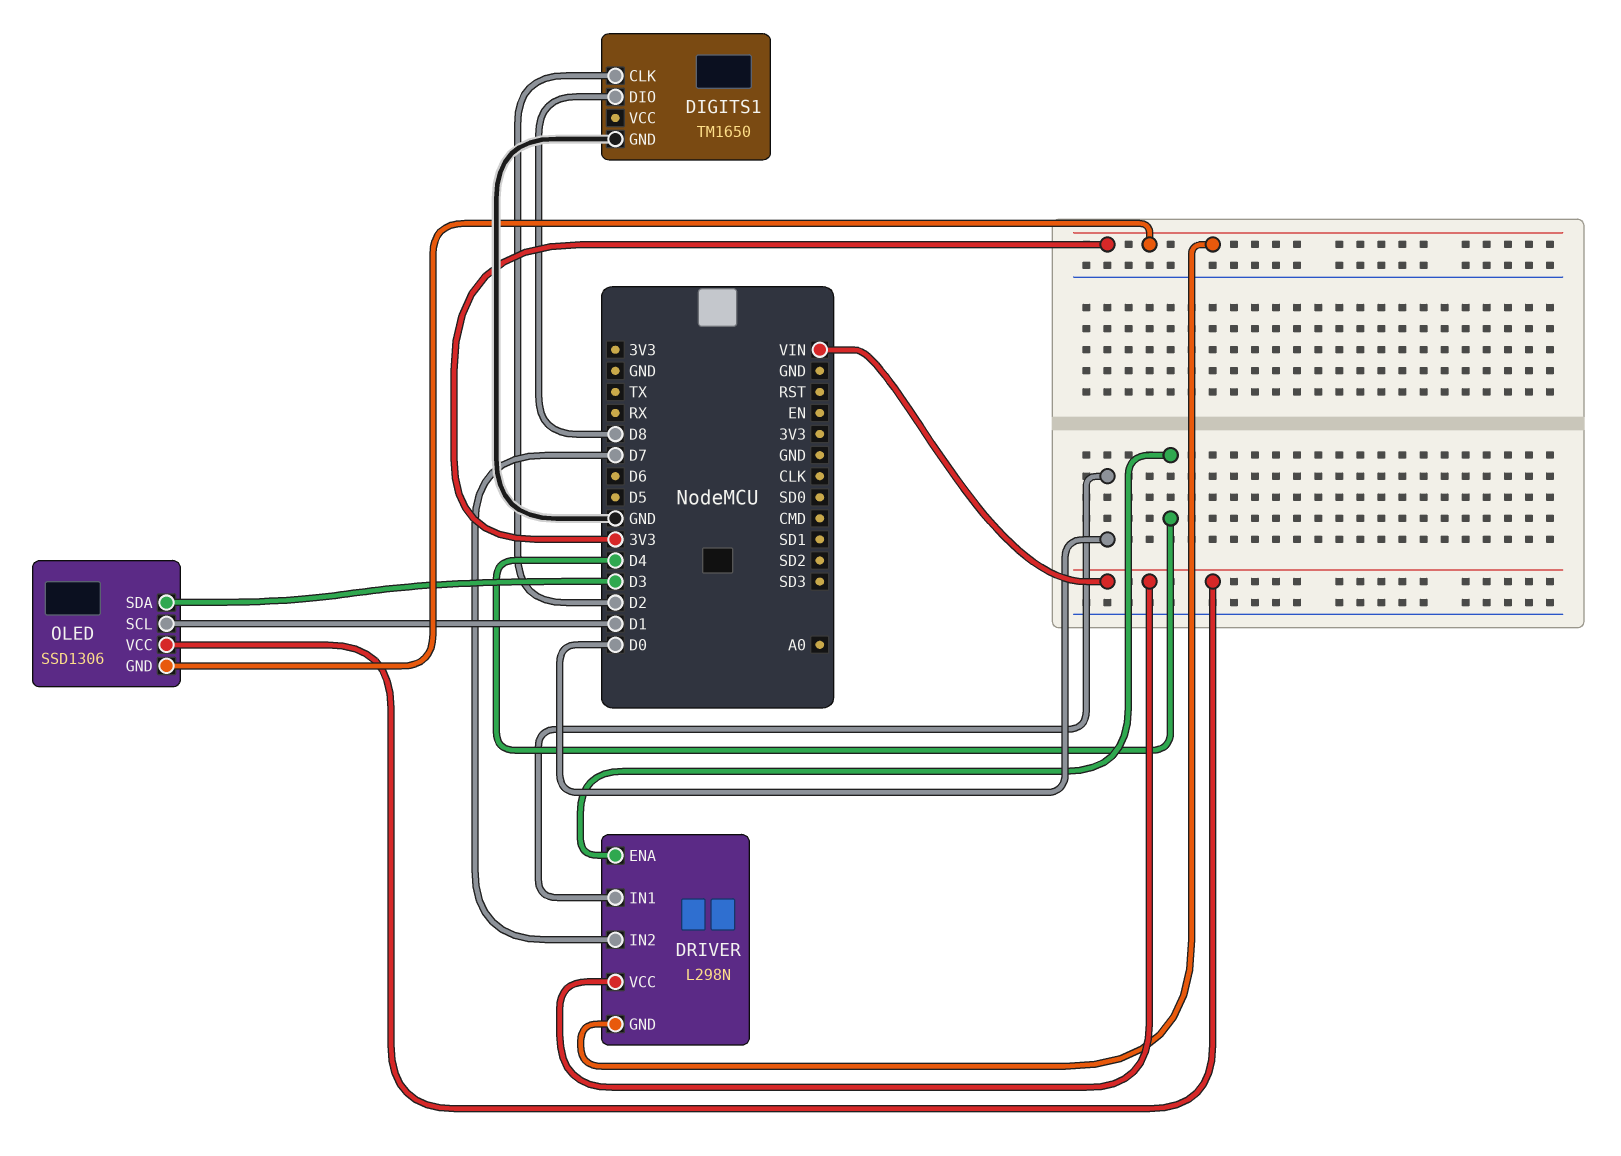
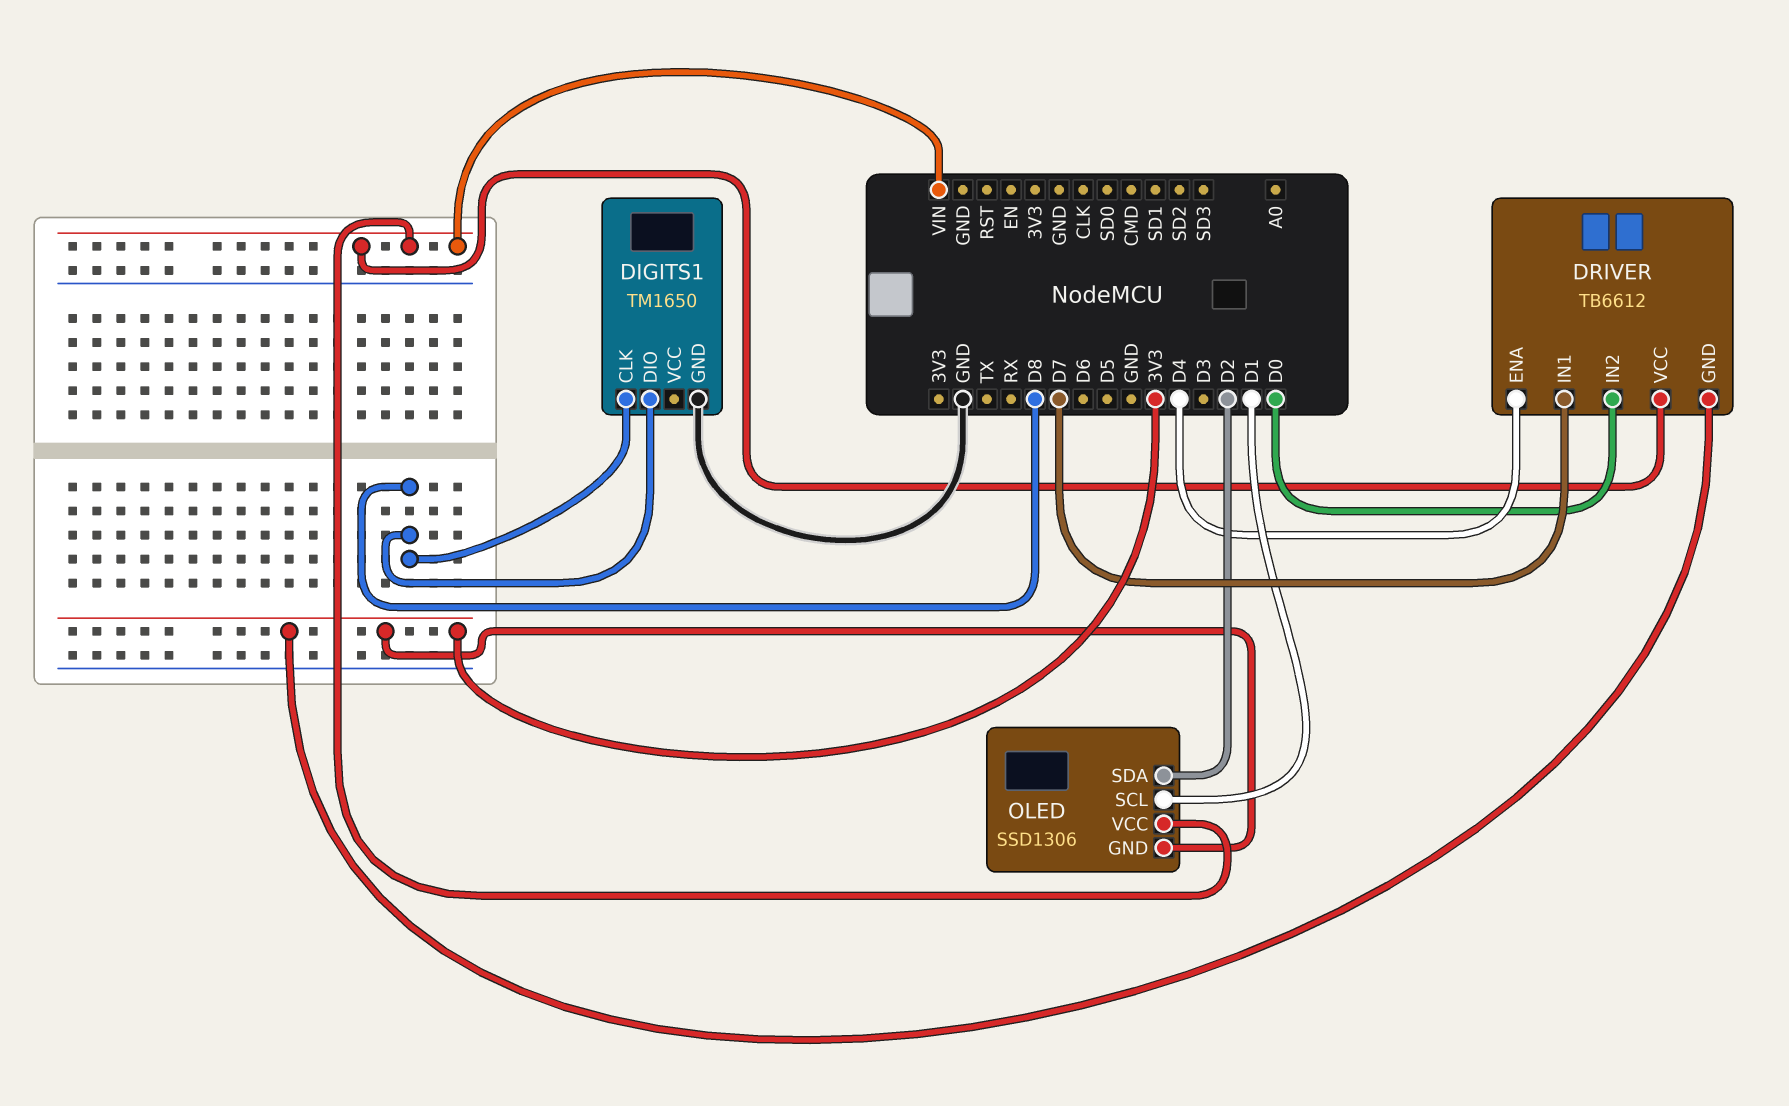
DIGITS1 pin CLK: D2 -> D8
DRIVER: L298N -> TB6612
DRIVER pin IN1: D0 -> D7
DRIVER pin IN2: D7 -> D0
OLED pin SDA: D3 -> D2

